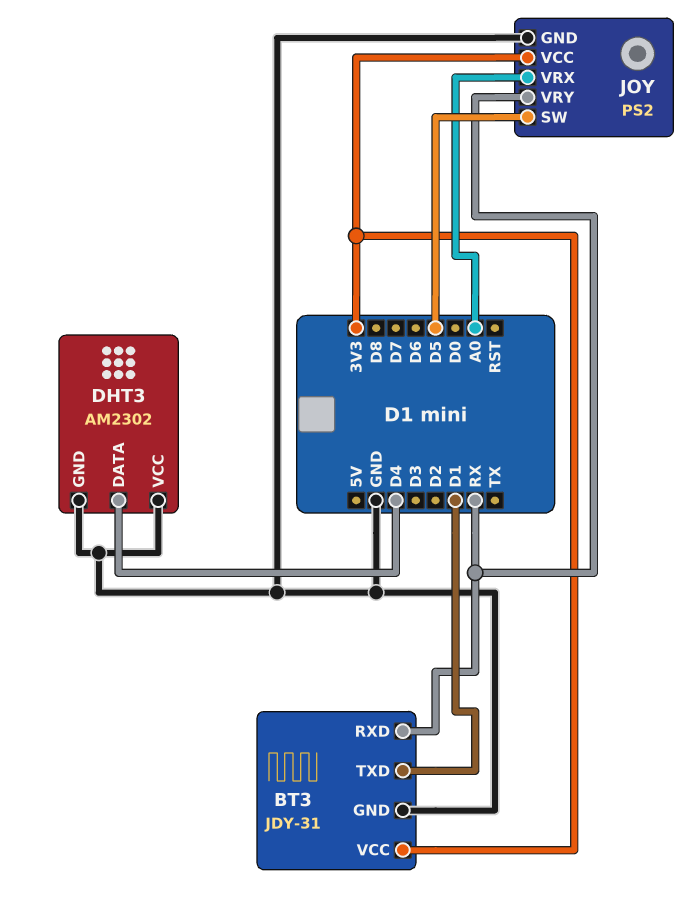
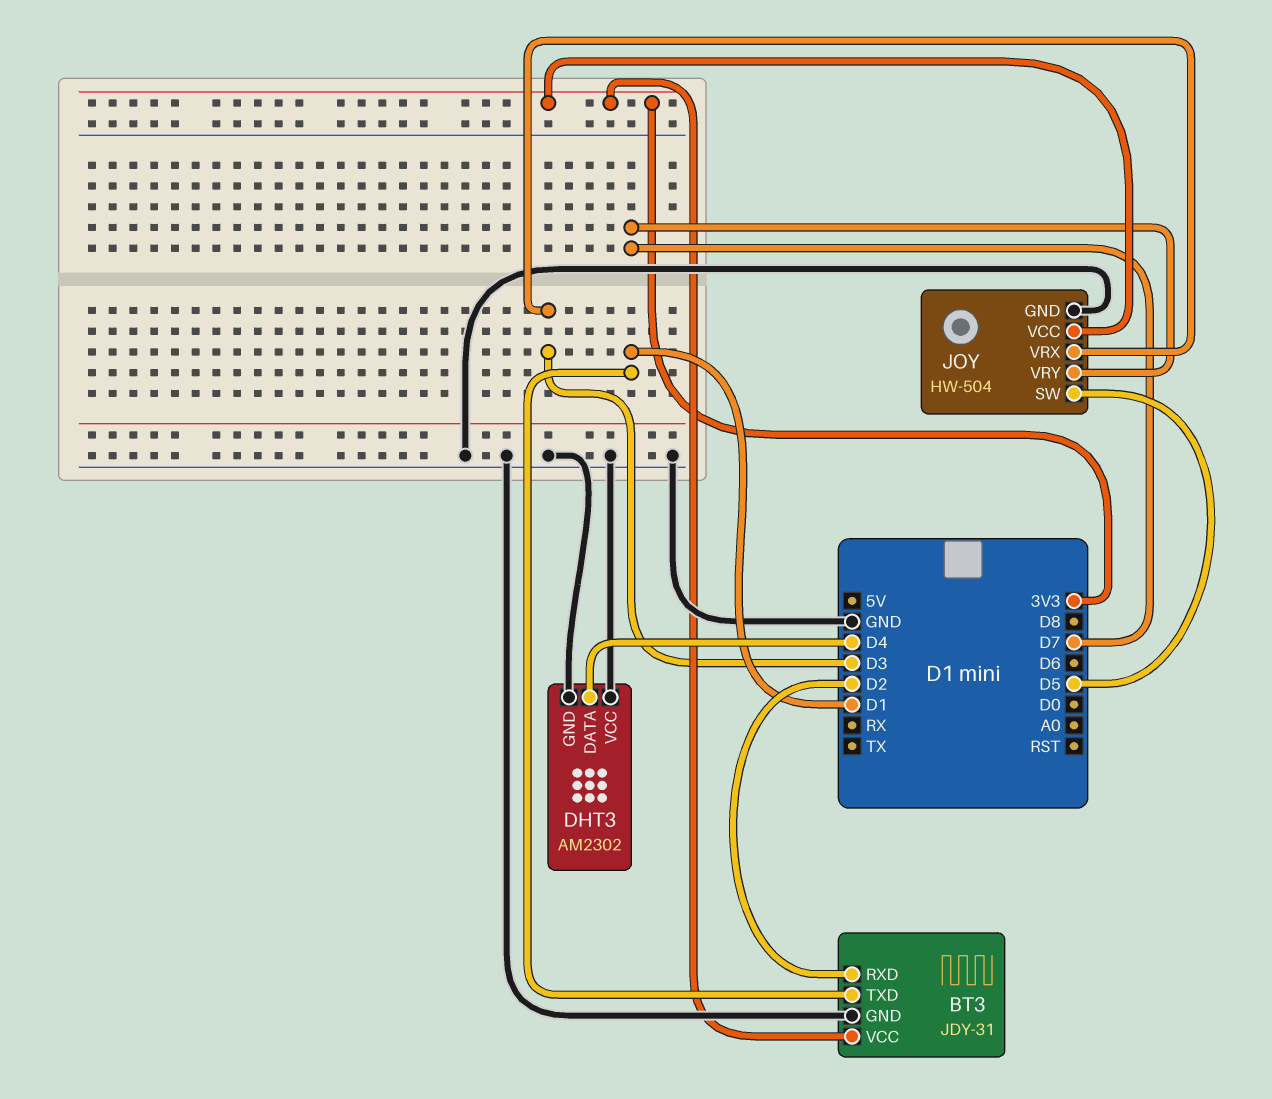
BT3 pin RXD: RX -> D2
JOY: PS2 -> HW-504
JOY pin VRX: A0 -> D3
JOY pin VRY: RX -> D7

